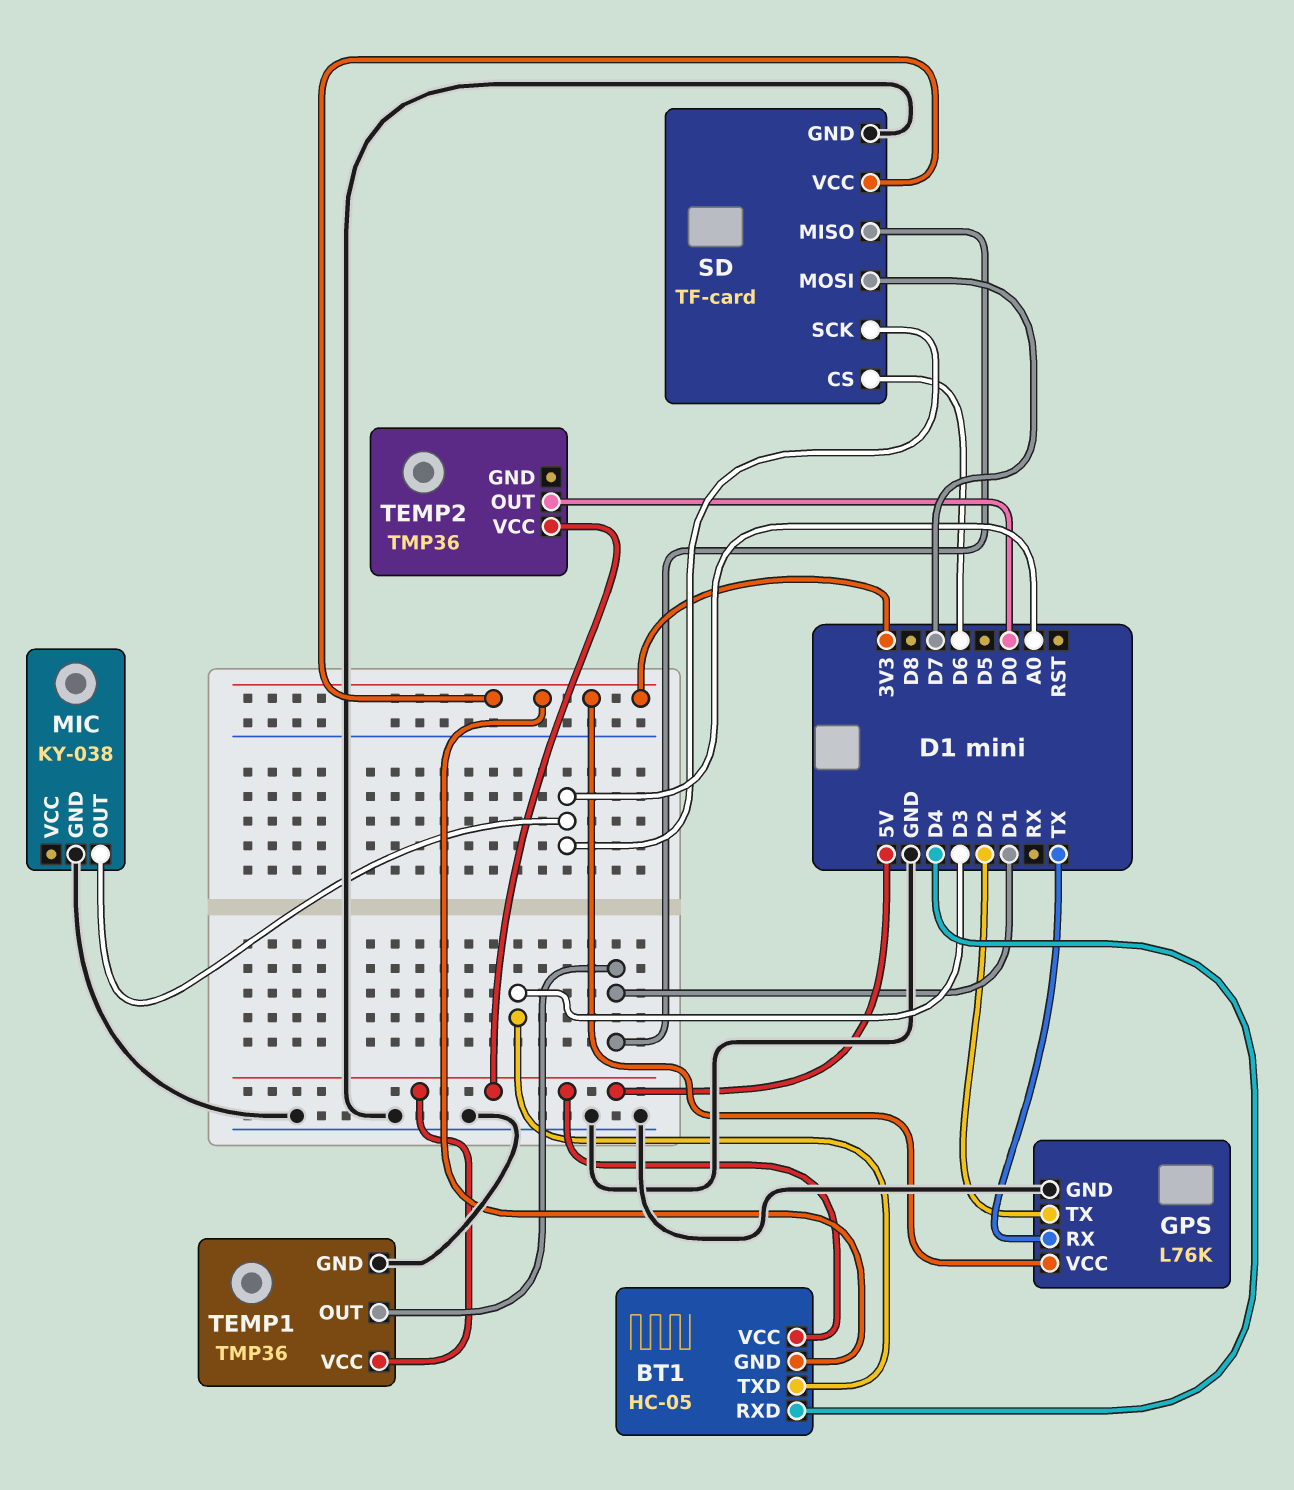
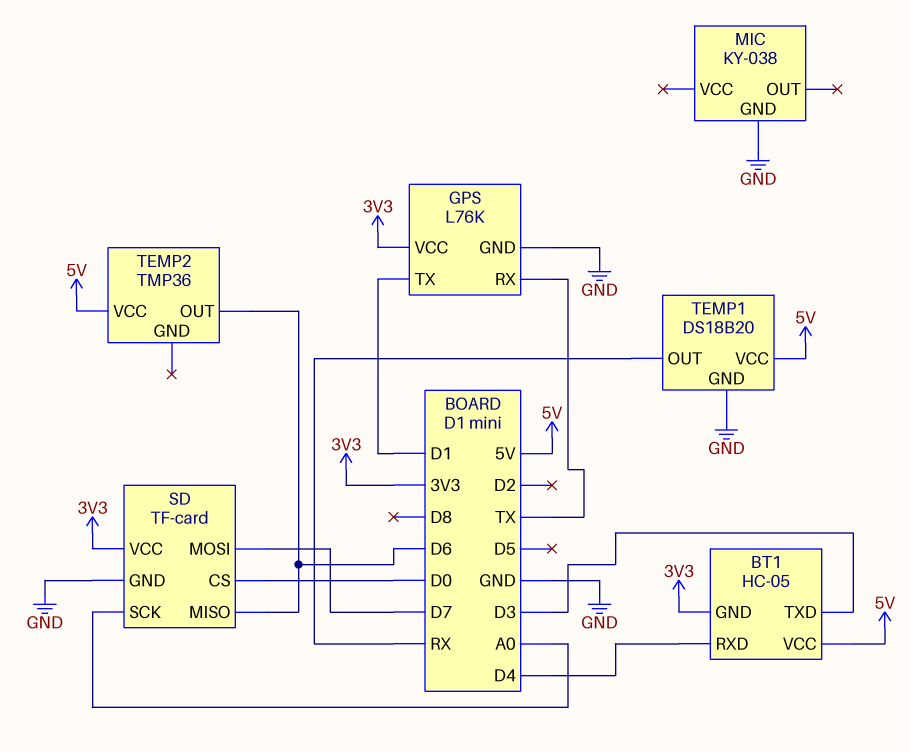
GPS pin TX: D2 -> D1
MIC pin OUT: A0 -> none
SD pin CS: D6 -> D0
SD pin MISO: D1 -> D6
TEMP1: TMP36 -> DS18B20
TEMP1 pin OUT: D1 -> RX
TEMP2 pin OUT: D0 -> D6

